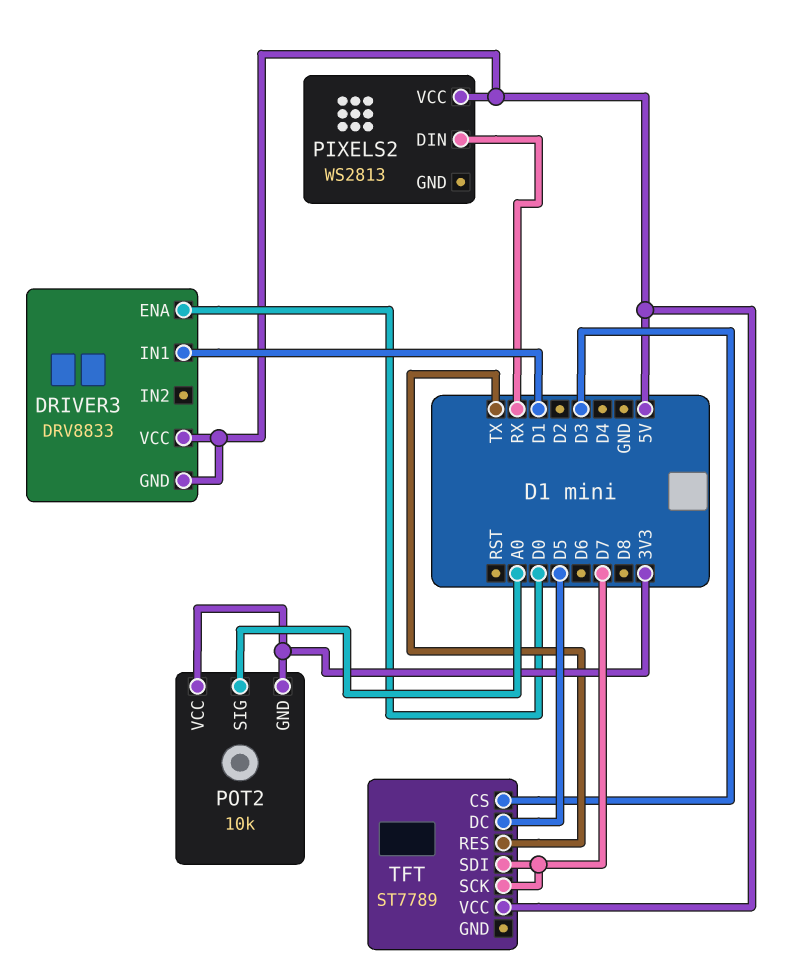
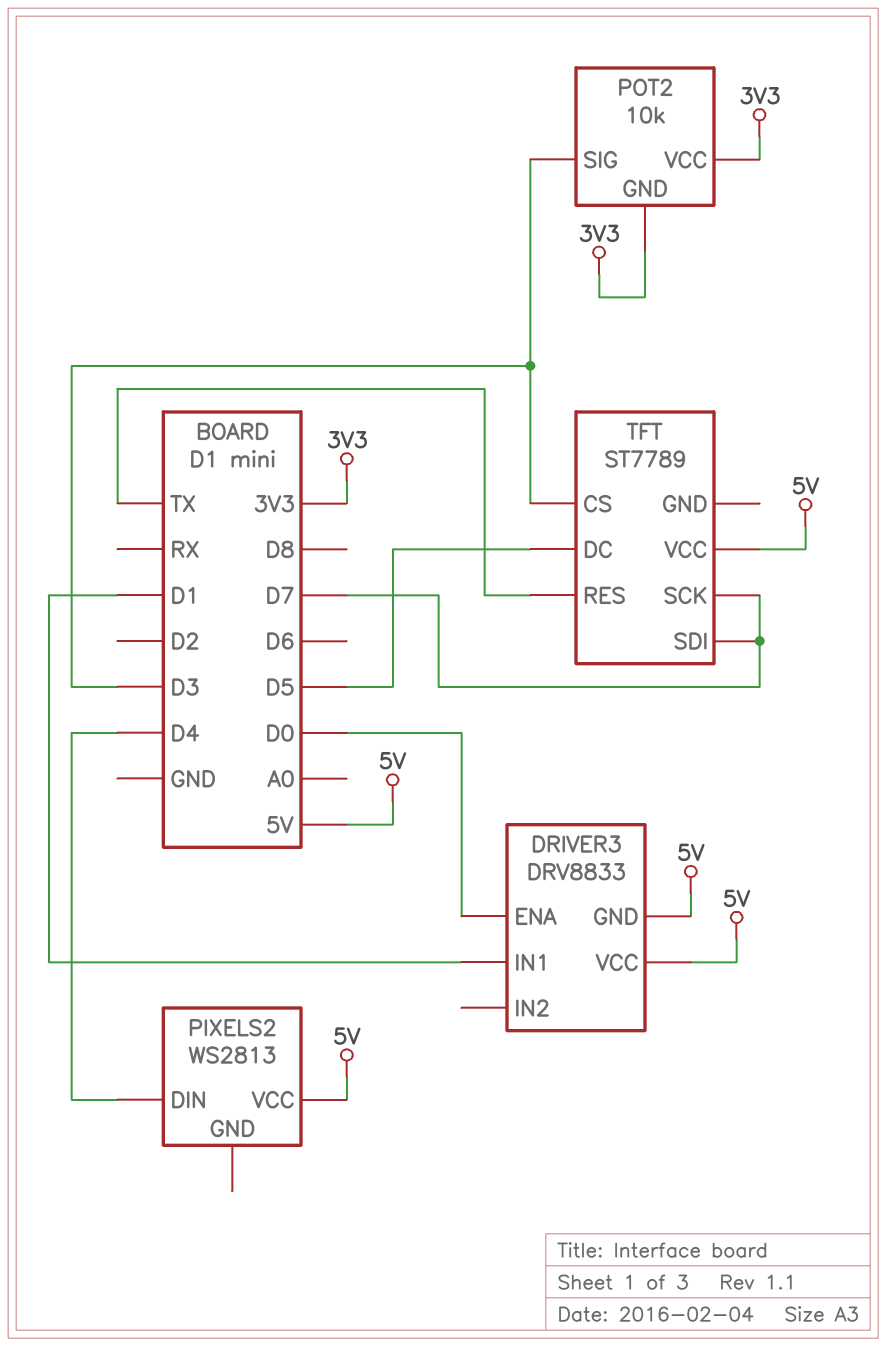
PIXELS2 pin DIN: RX -> D4
POT2 pin SIG: A0 -> D3

